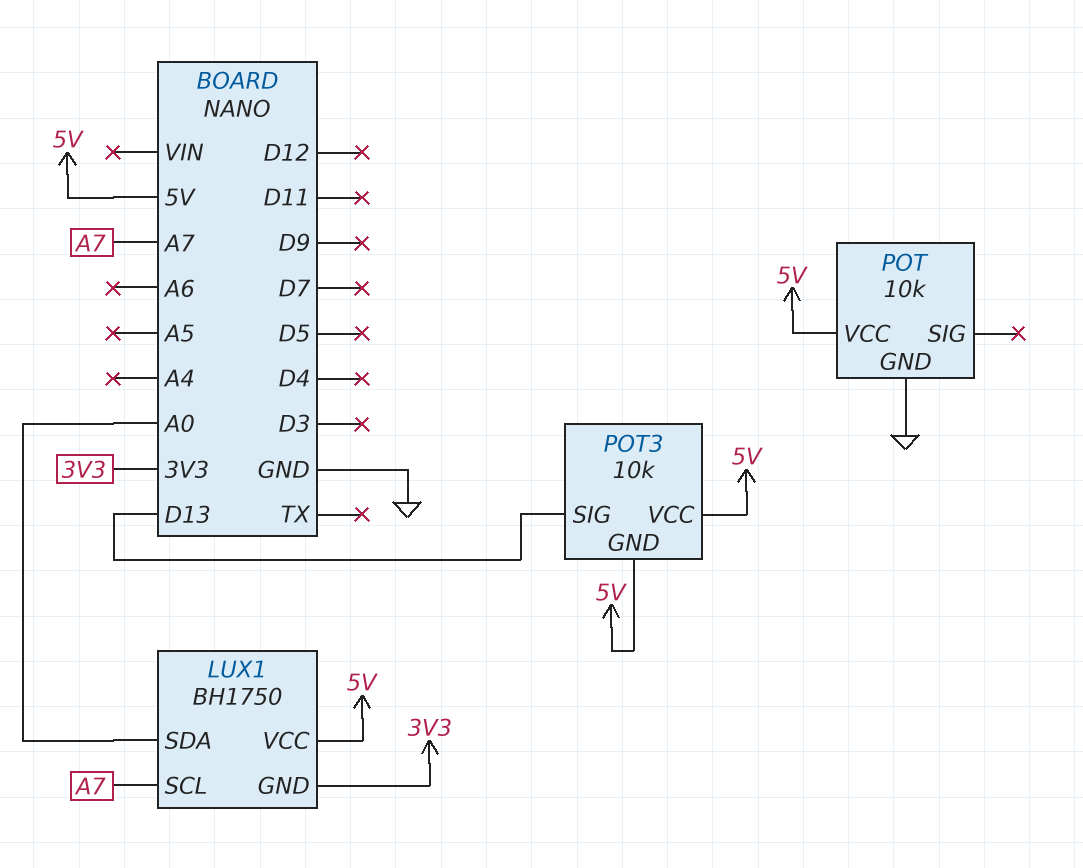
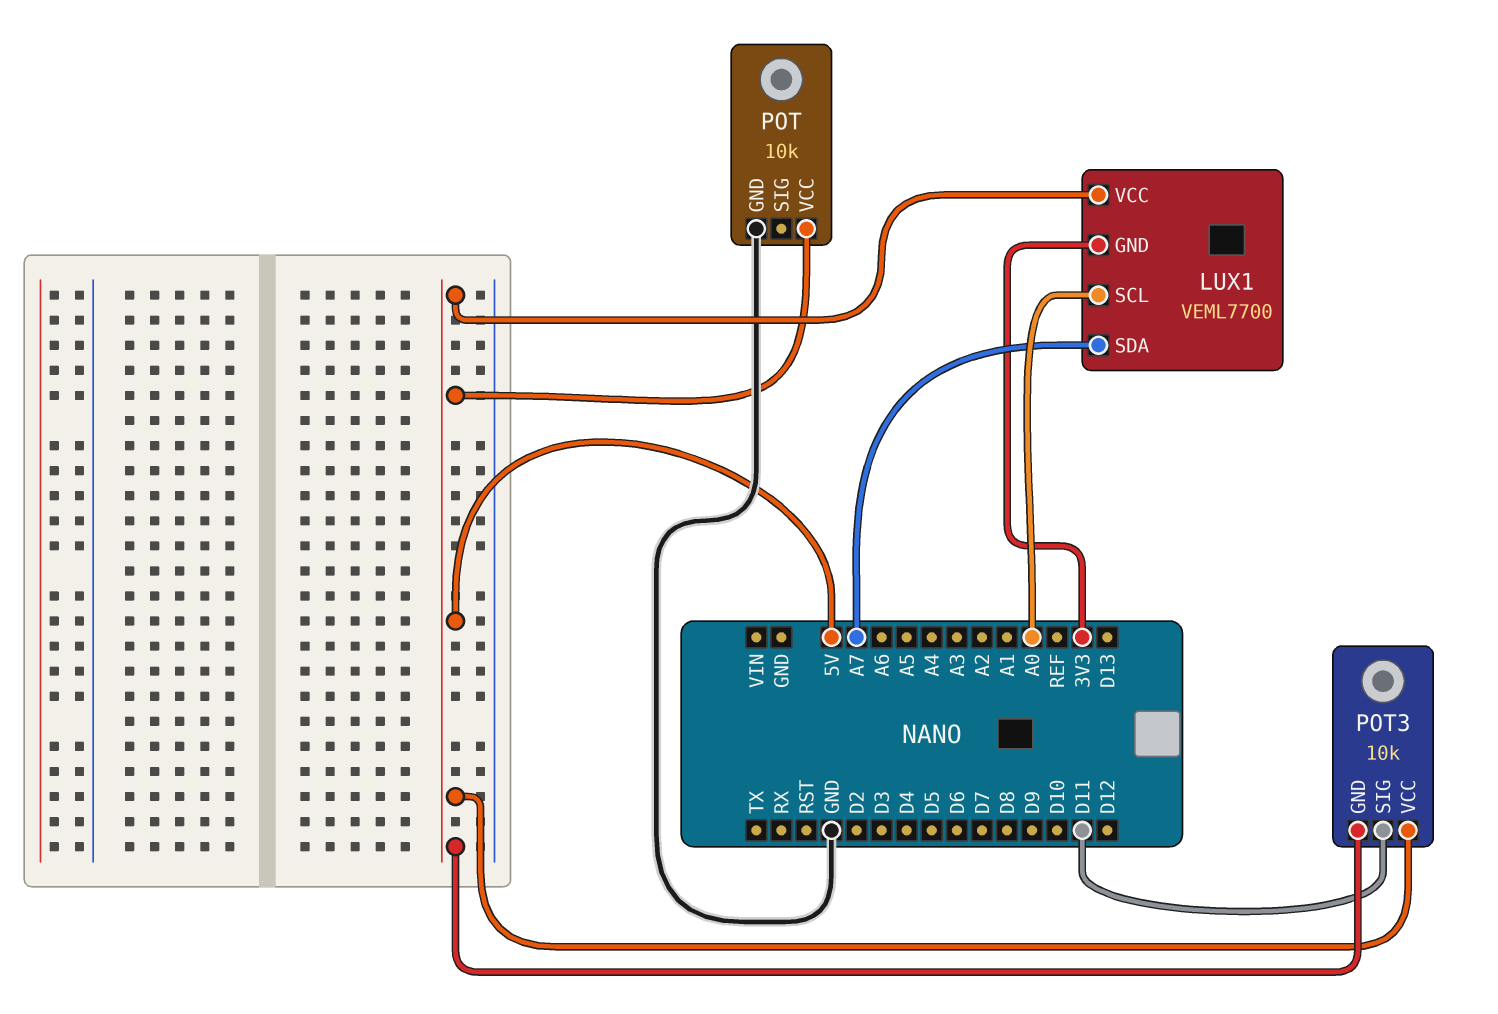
LUX1: BH1750 -> VEML7700
LUX1 pin SCL: A7 -> A0
LUX1 pin SDA: A0 -> A7
POT3 pin SIG: D13 -> D11

